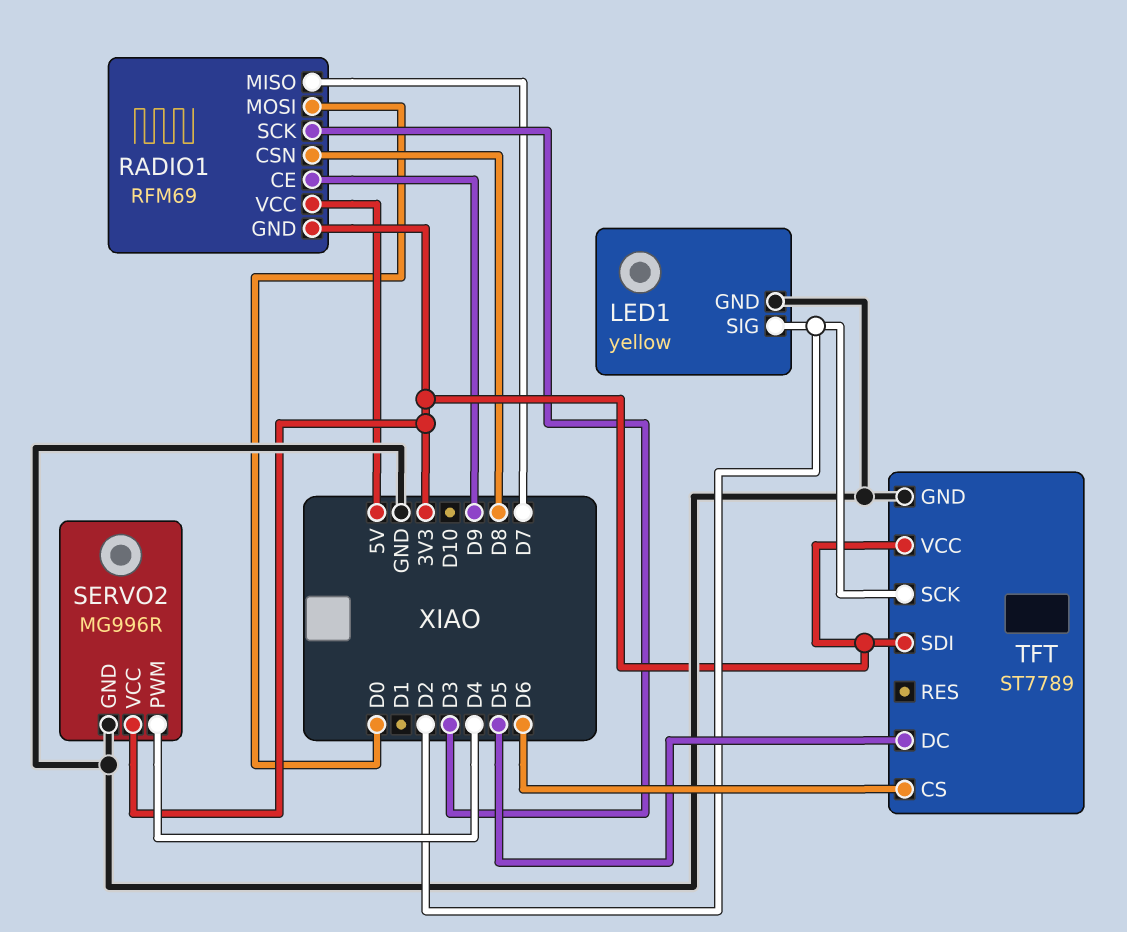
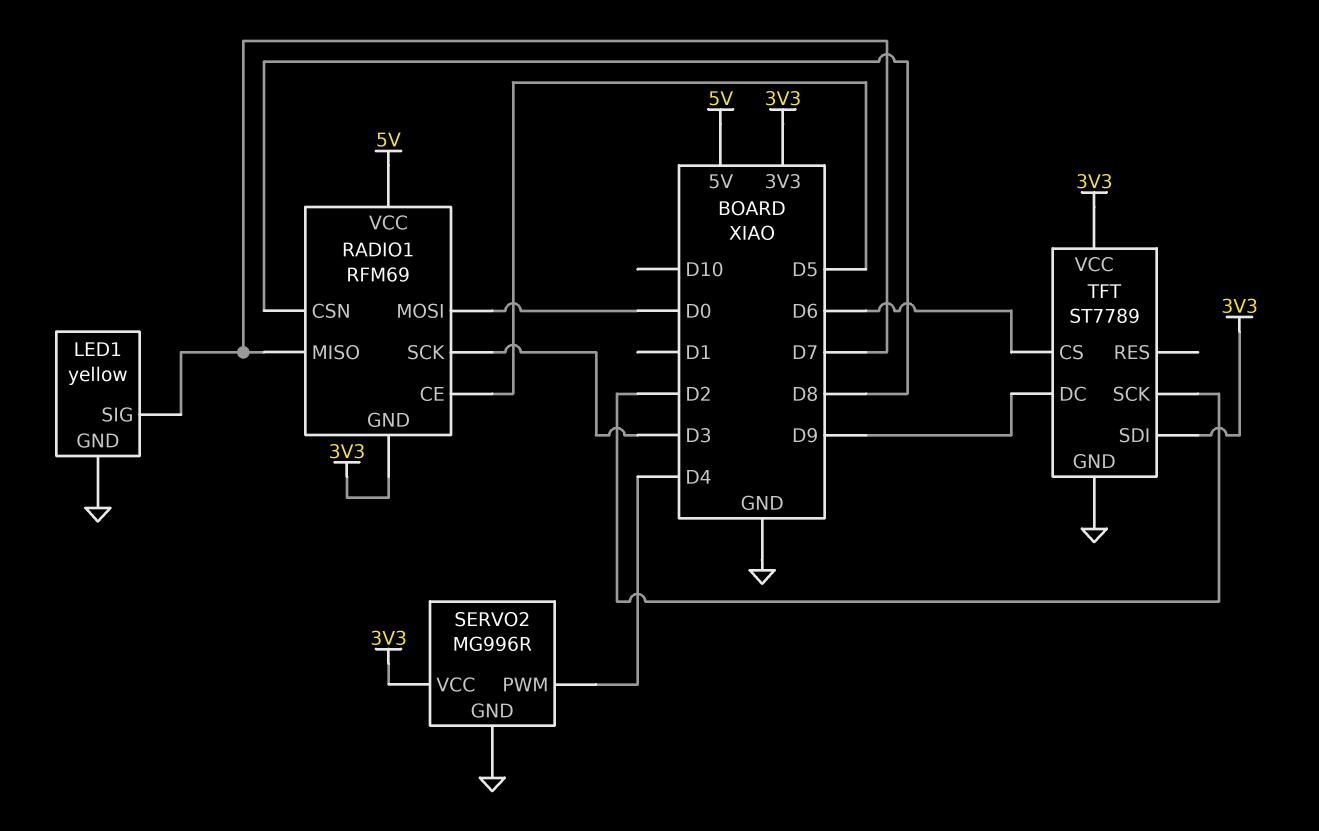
LED1 pin SIG: D2 -> D7
RADIO1 pin CE: D9 -> D5
TFT pin DC: D5 -> D9

